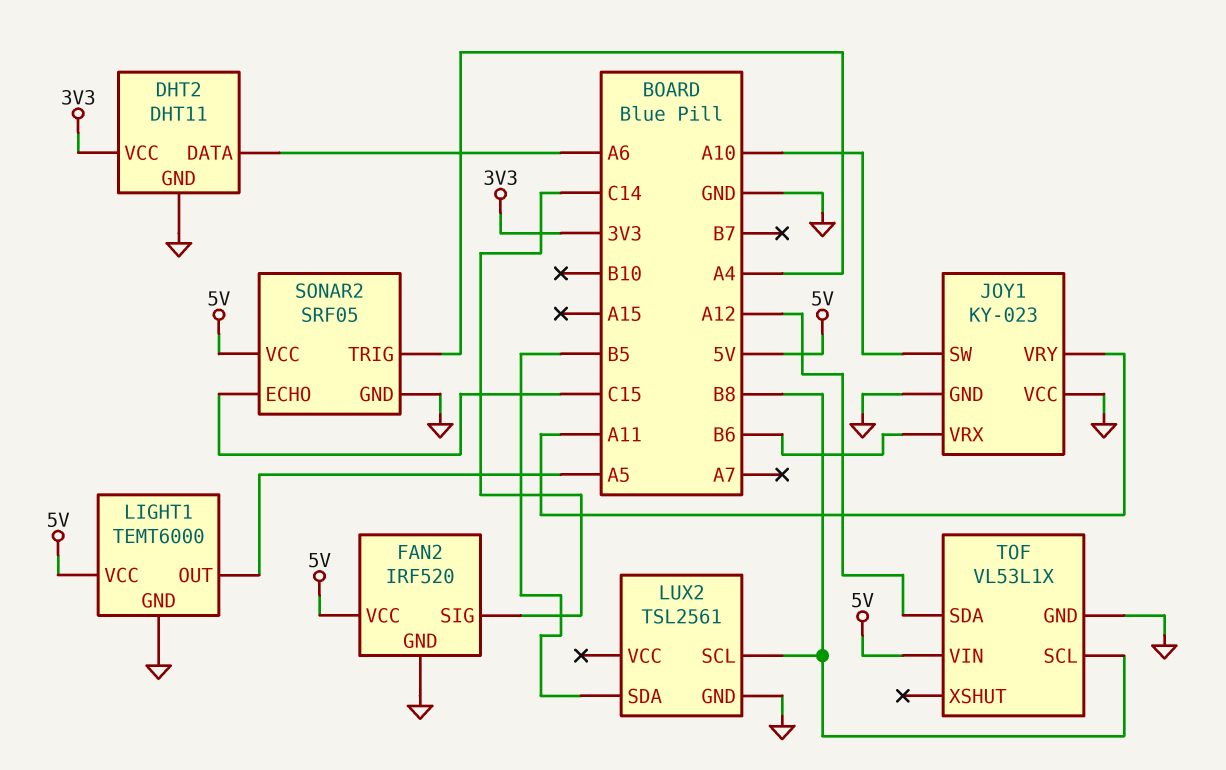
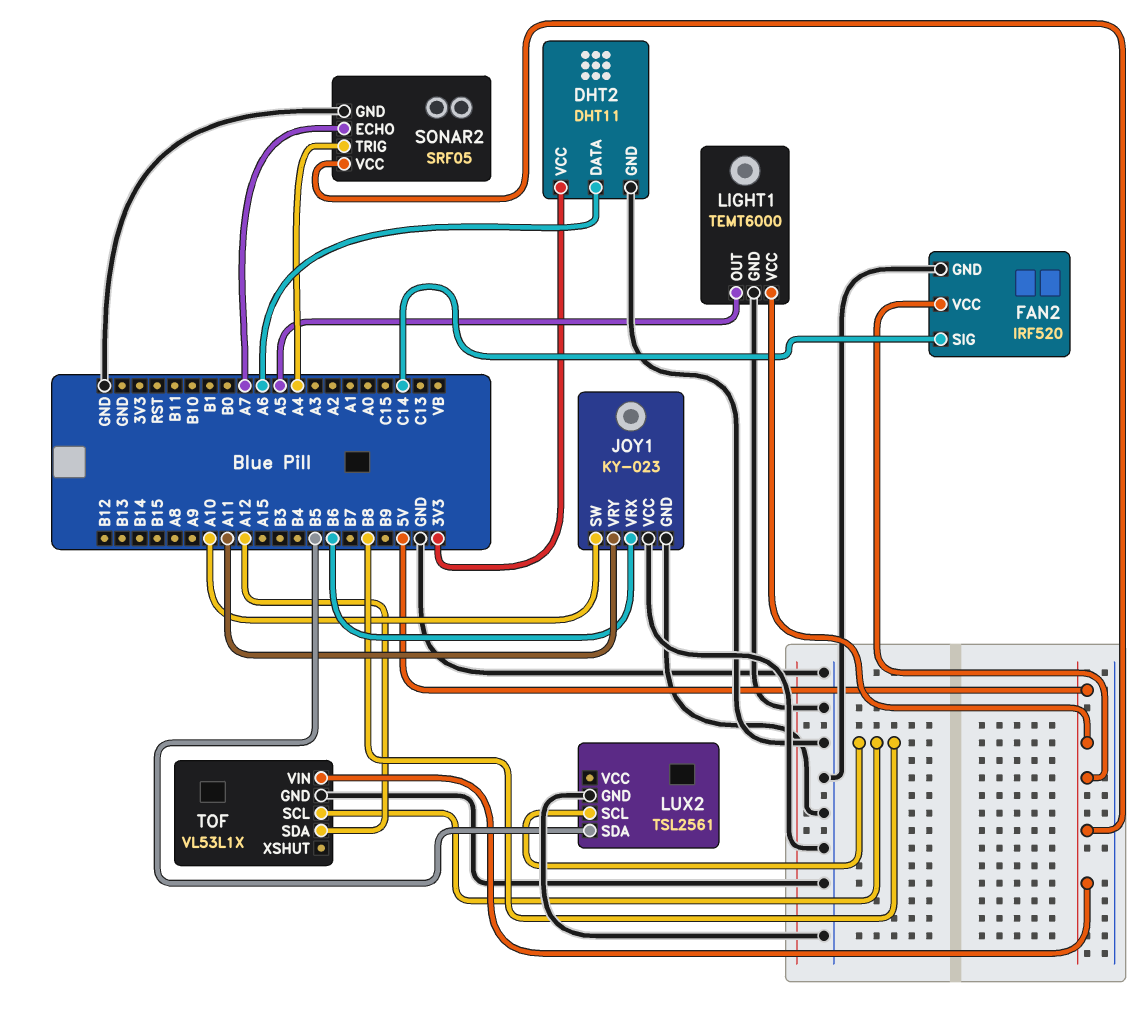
SONAR2 pin ECHO: C15 -> A7

